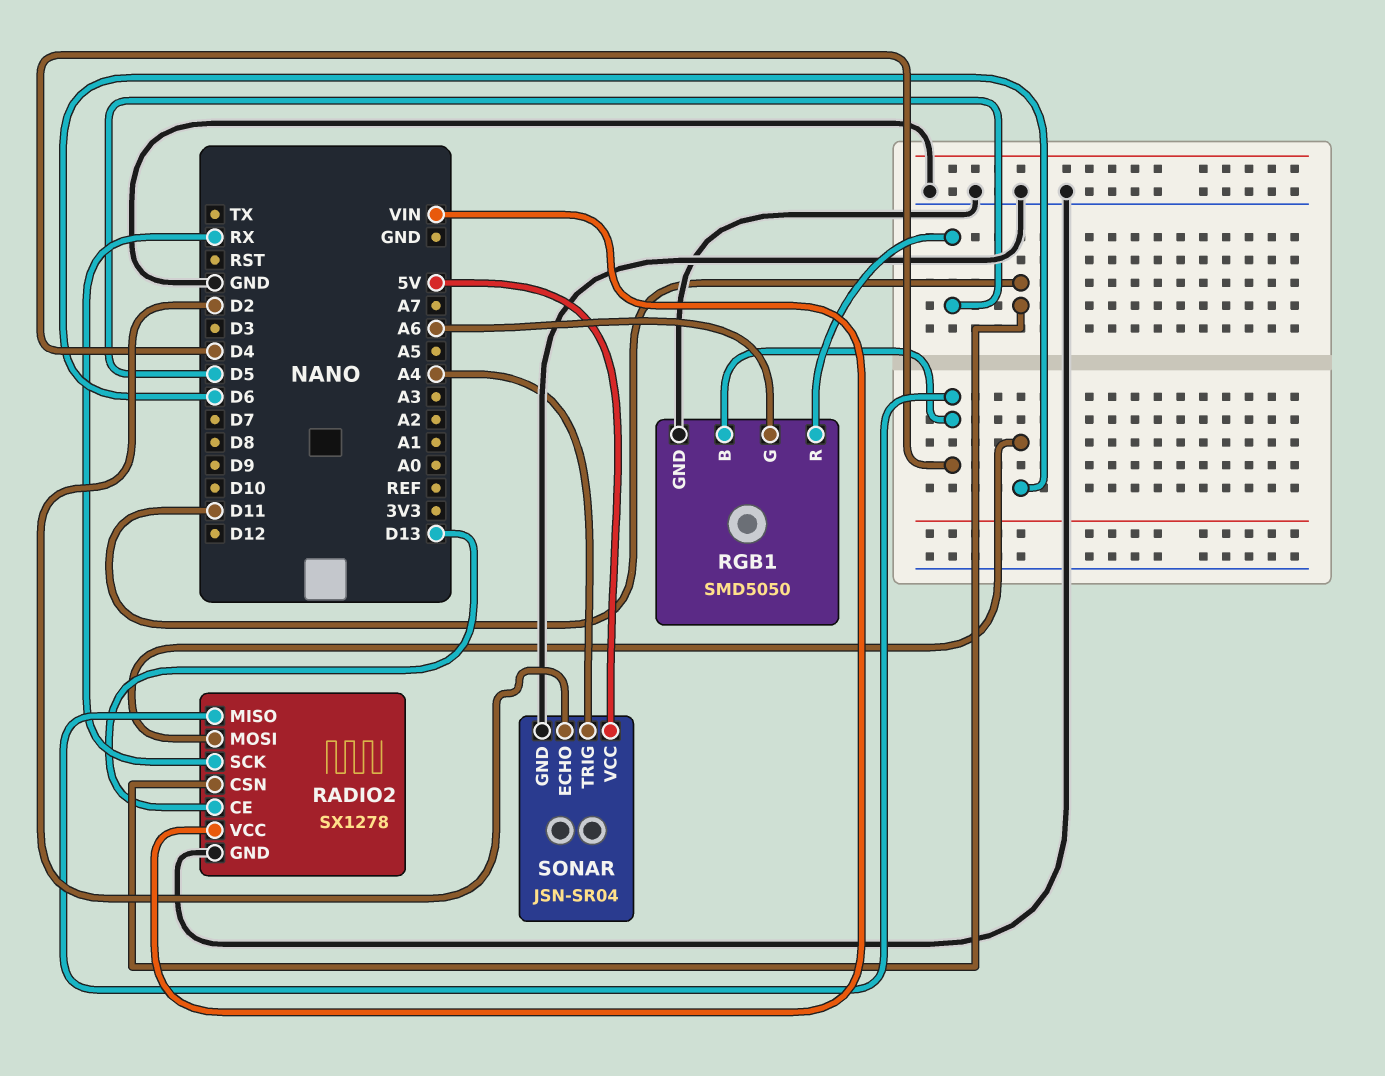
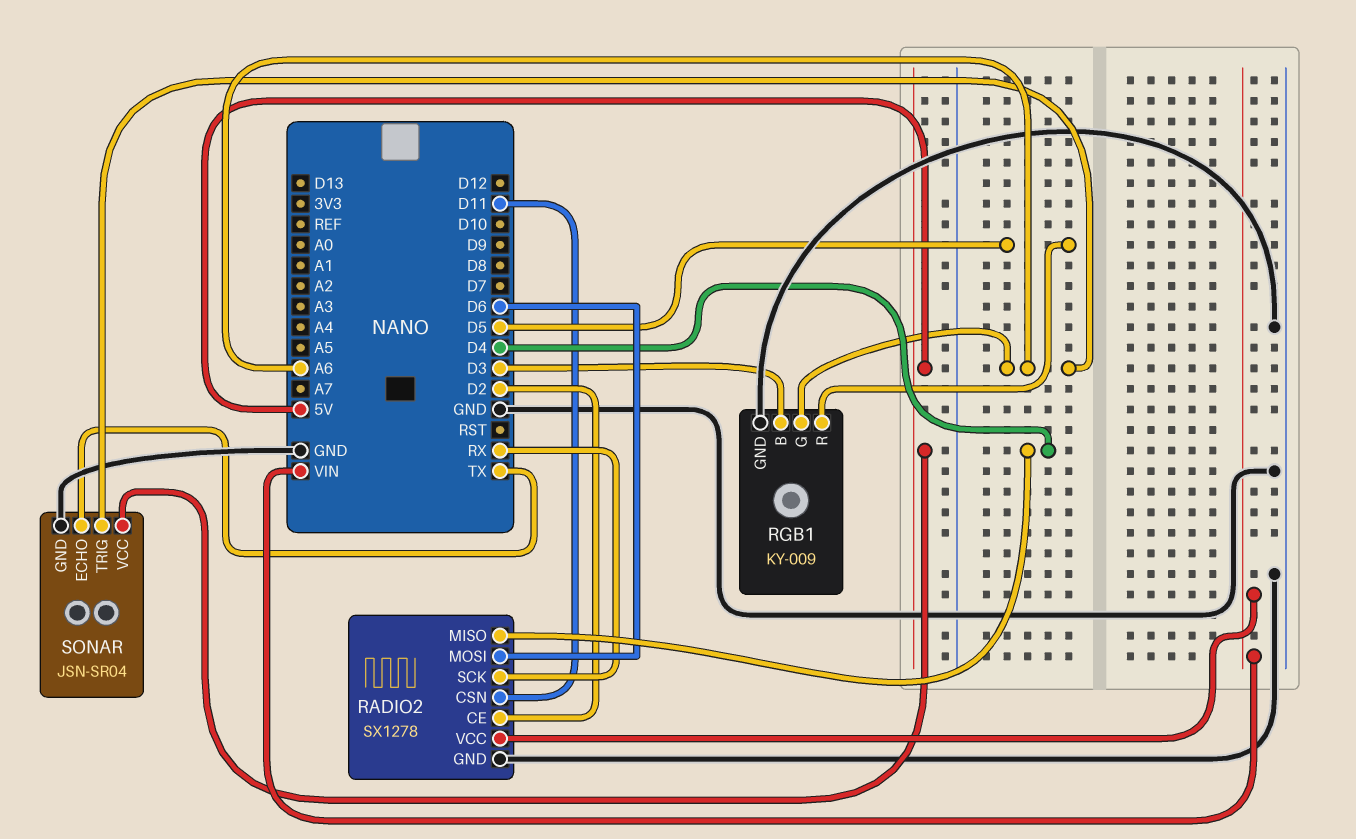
RADIO2 pin CE: D13 -> D2
RGB1: SMD5050 -> KY-009
RGB1 pin B: D4 -> D3
SONAR pin ECHO: D2 -> TX
SONAR pin TRIG: A4 -> A6

